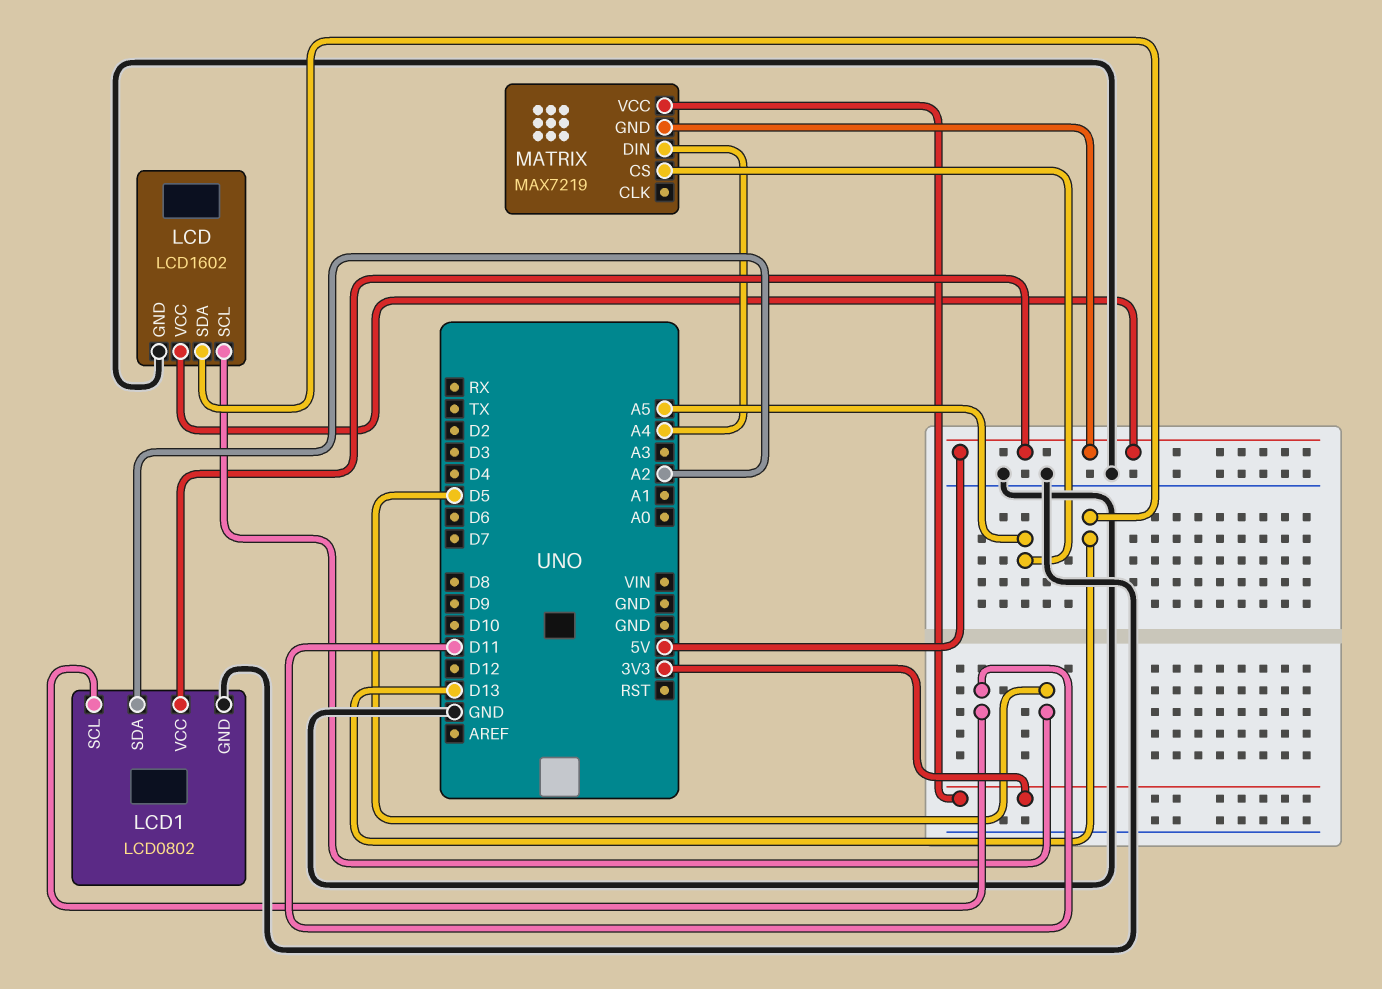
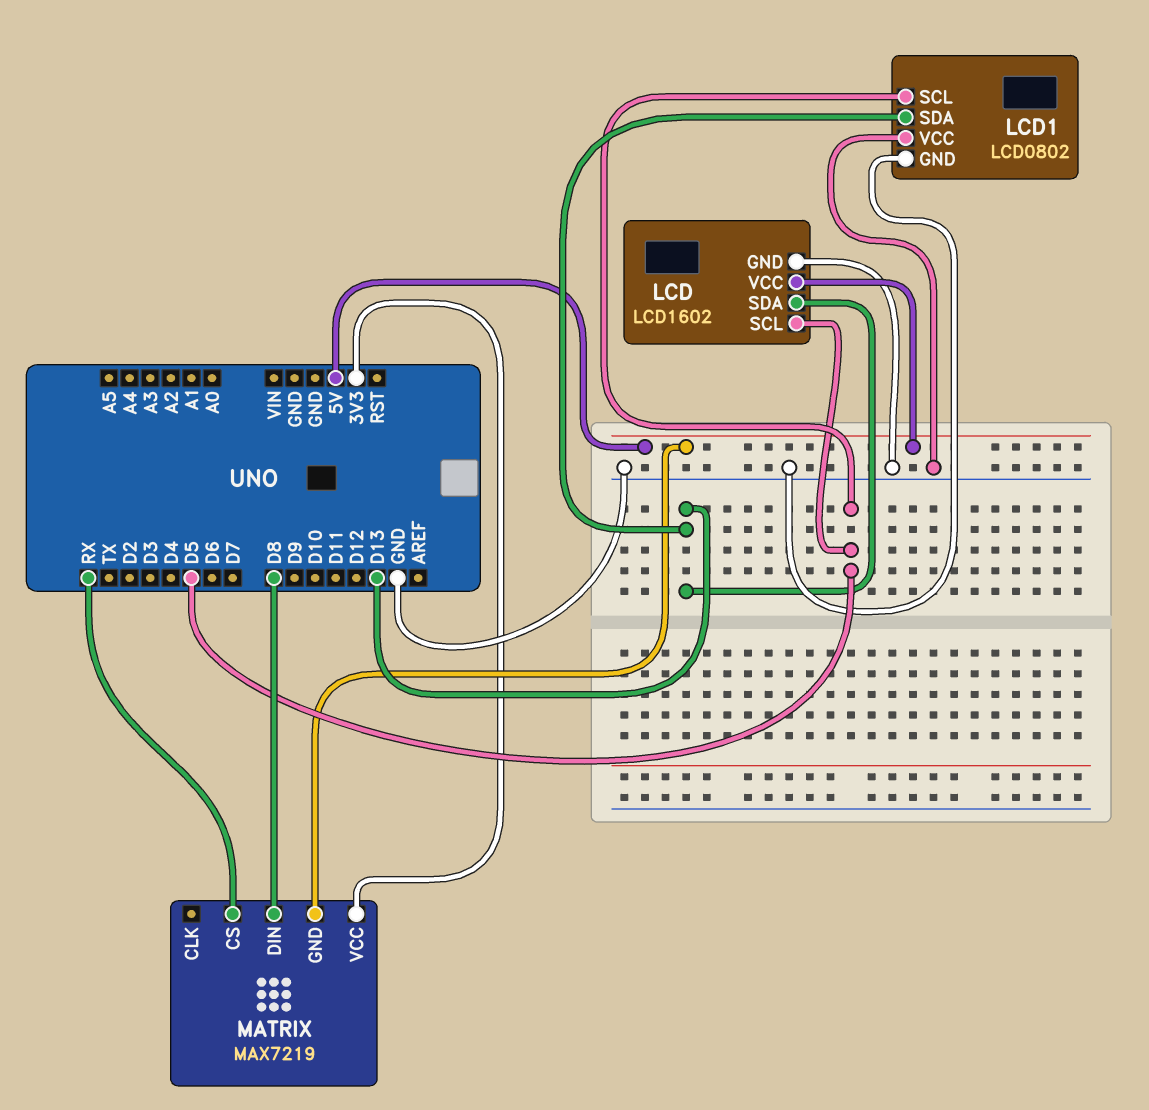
LCD1 pin SCL: D11 -> D5
LCD1 pin SDA: A2 -> D13
LCD1 pin VCC: 5V -> GND
MATRIX pin CS: A5 -> RX
MATRIX pin DIN: A4 -> D8

